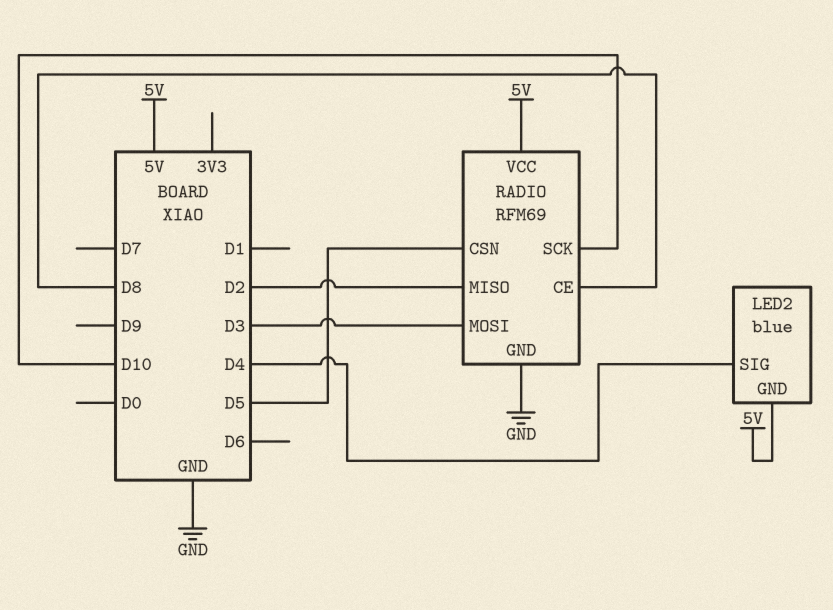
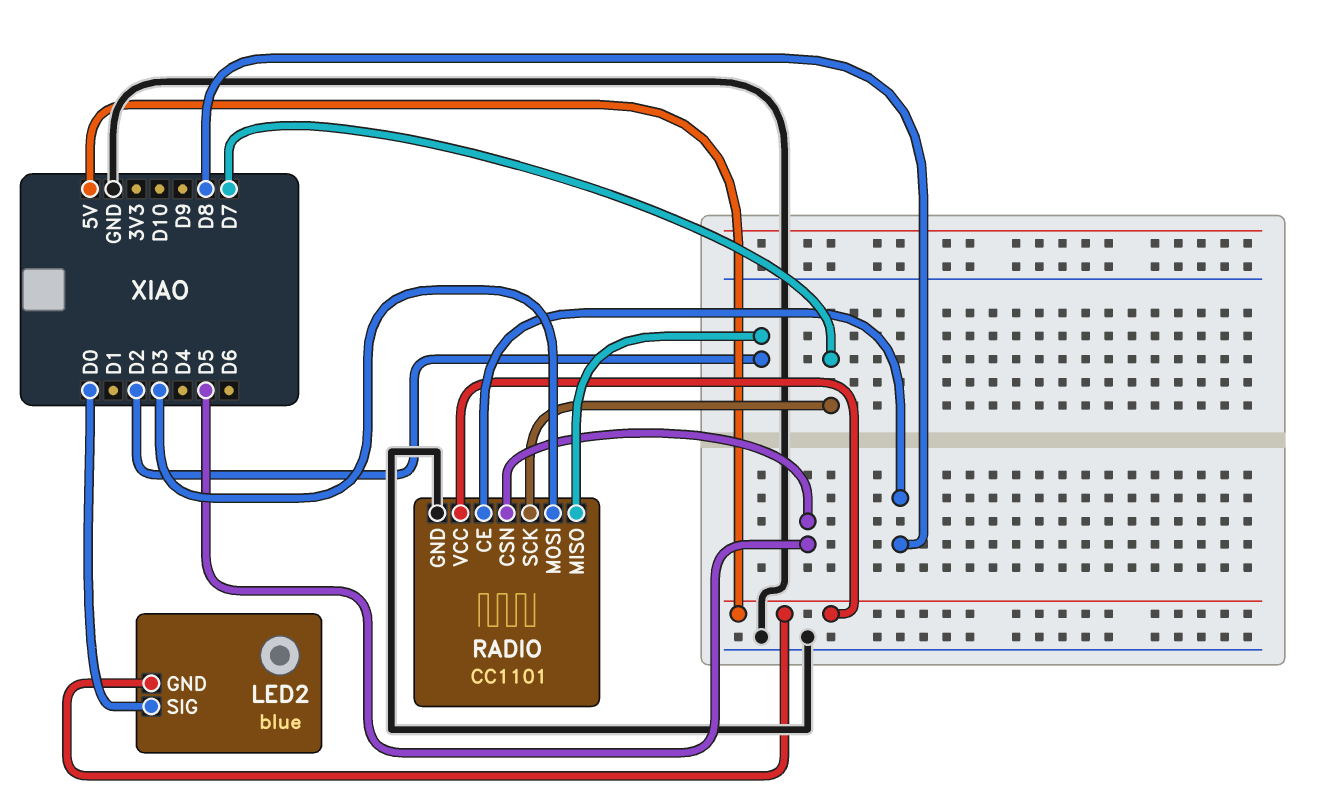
LED2 pin SIG: D4 -> D0
RADIO: RFM69 -> CC1101
RADIO pin SCK: D10 -> D7

